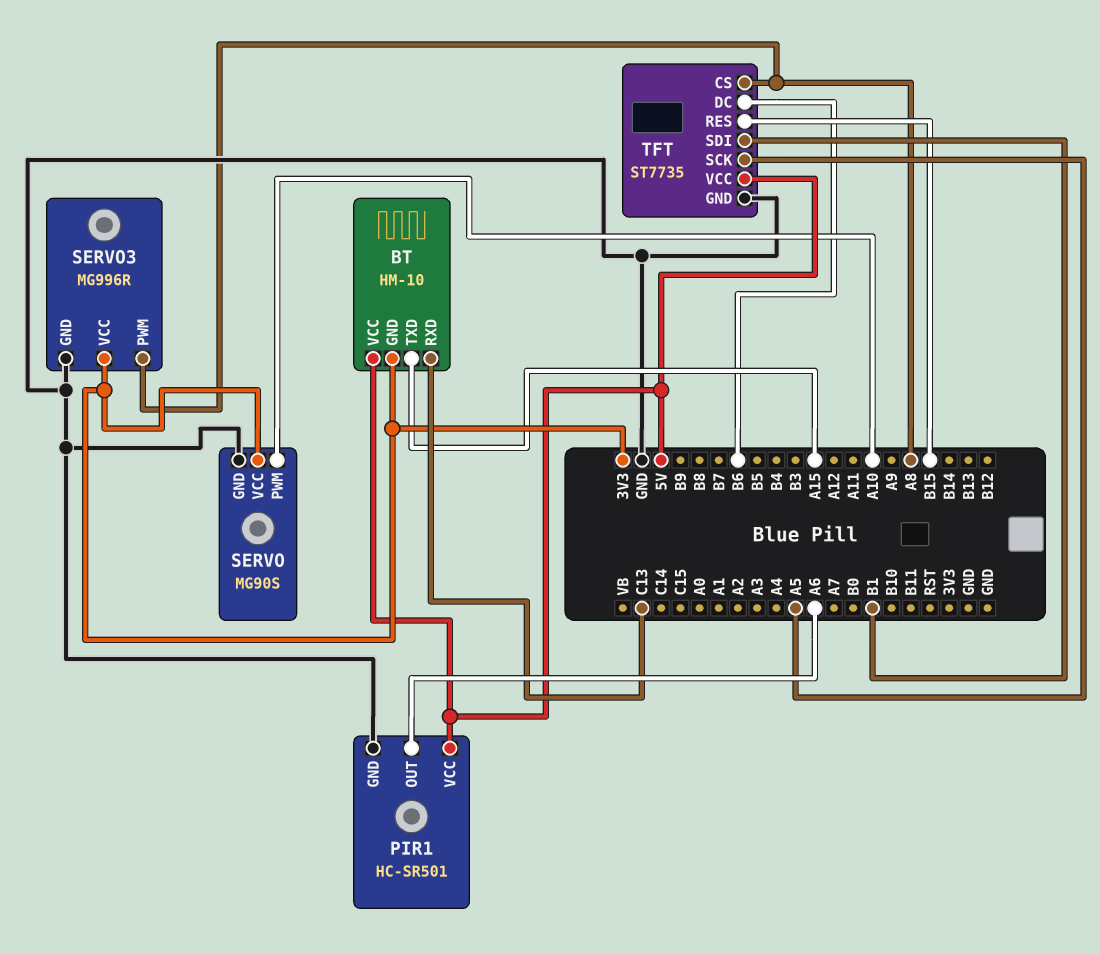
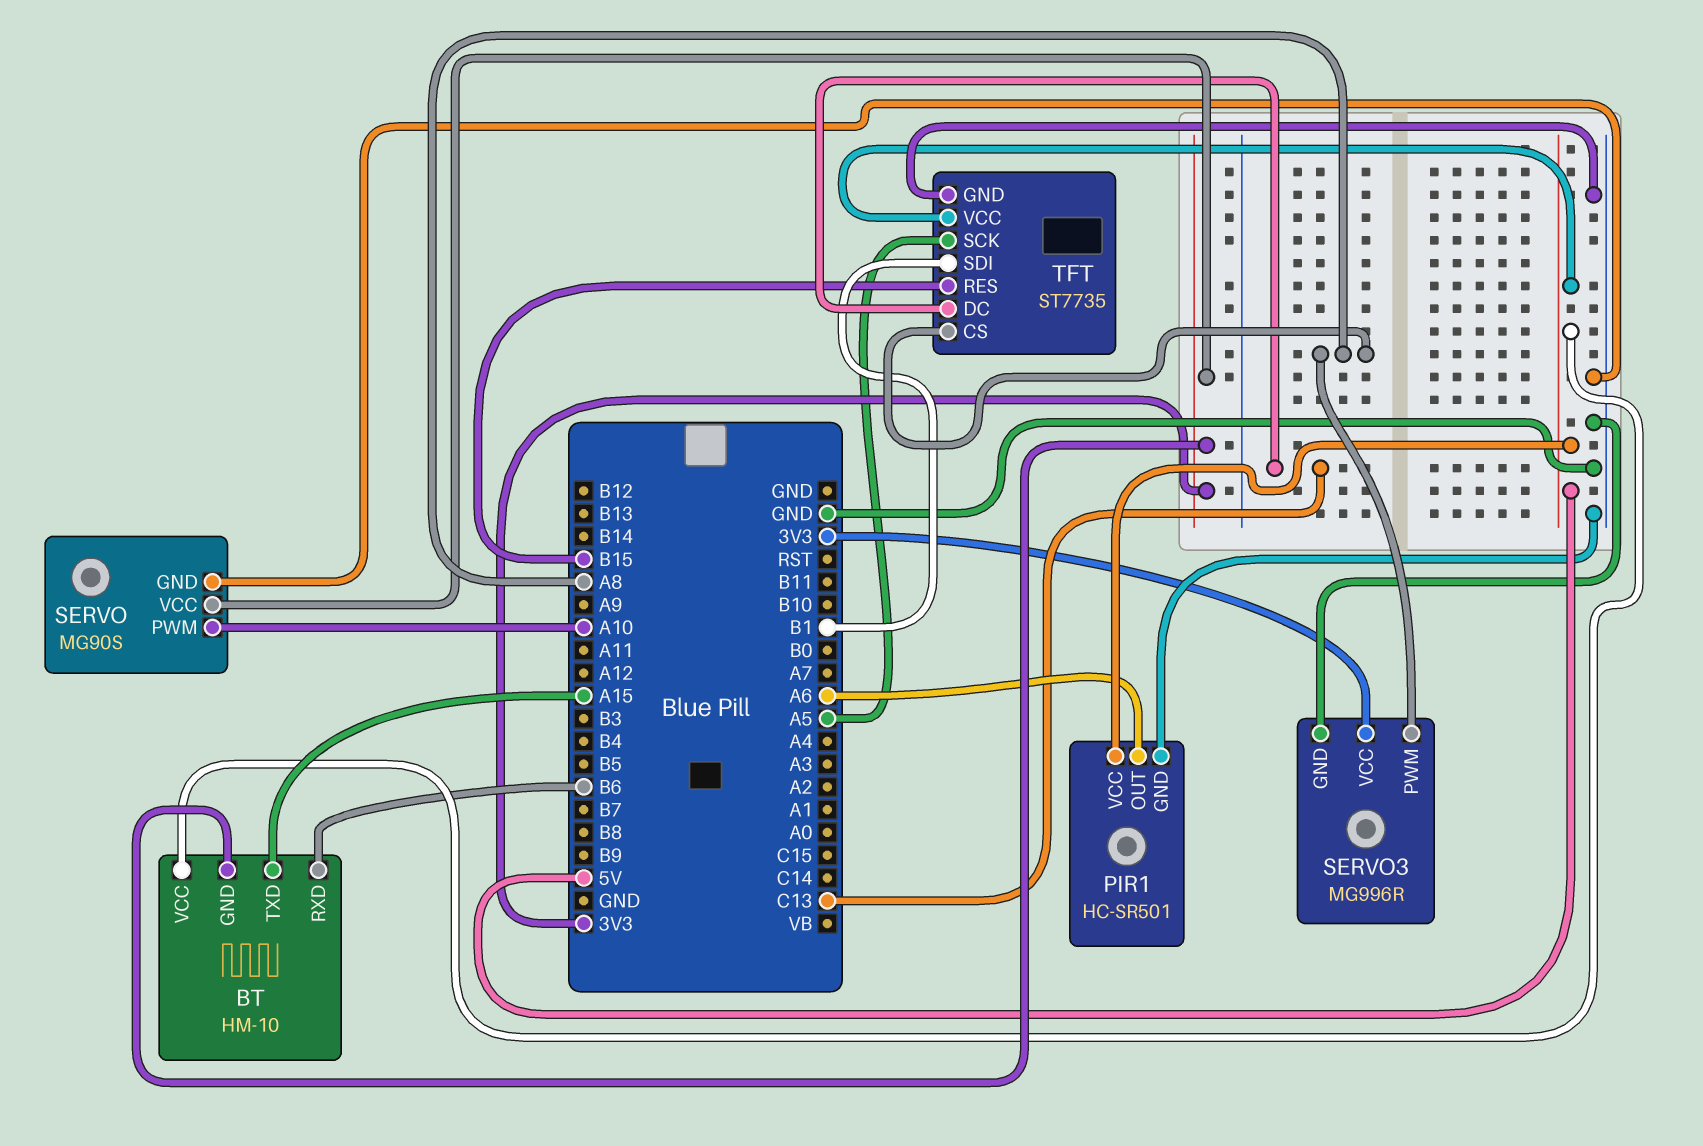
BT pin RXD: C13 -> B6
TFT pin DC: B6 -> C13

